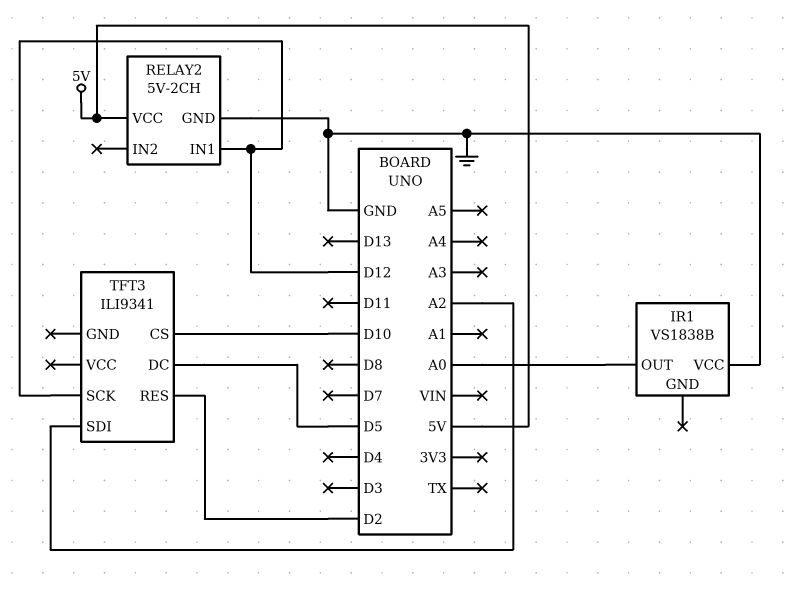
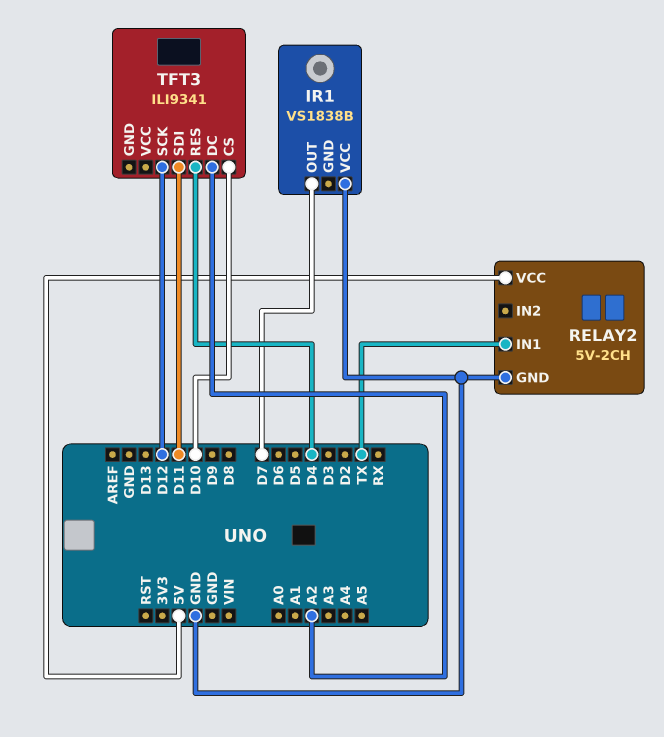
IR1 pin OUT: A0 -> D7
RELAY2 pin IN1: D12 -> TX
TFT3 pin DC: D5 -> A2
TFT3 pin RES: D2 -> D4
TFT3 pin SDI: A2 -> D11

